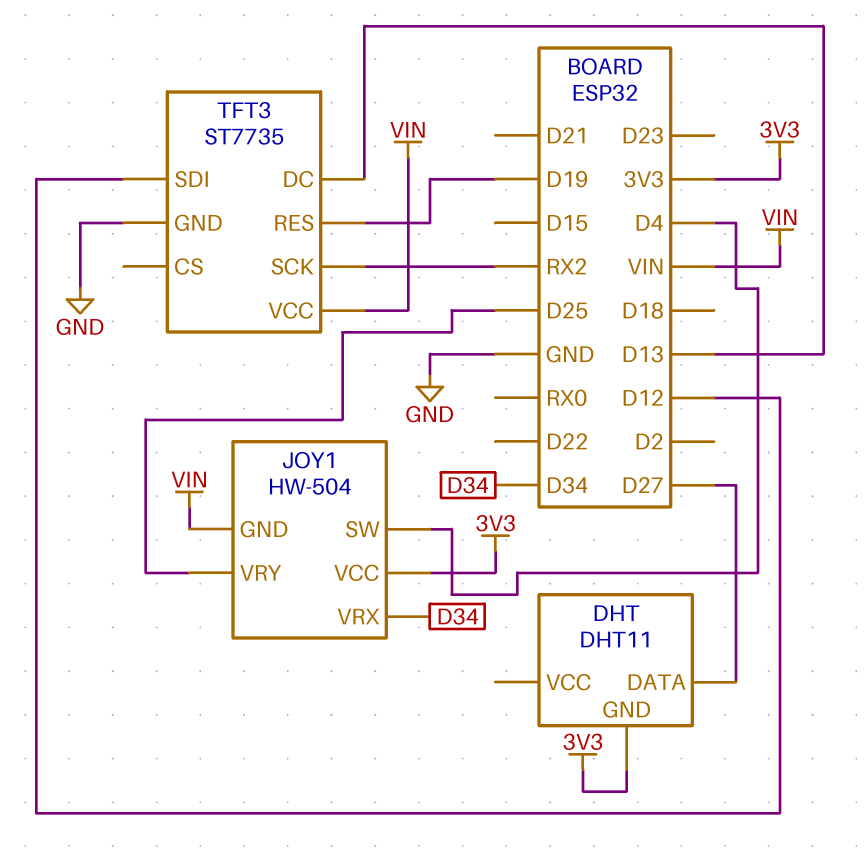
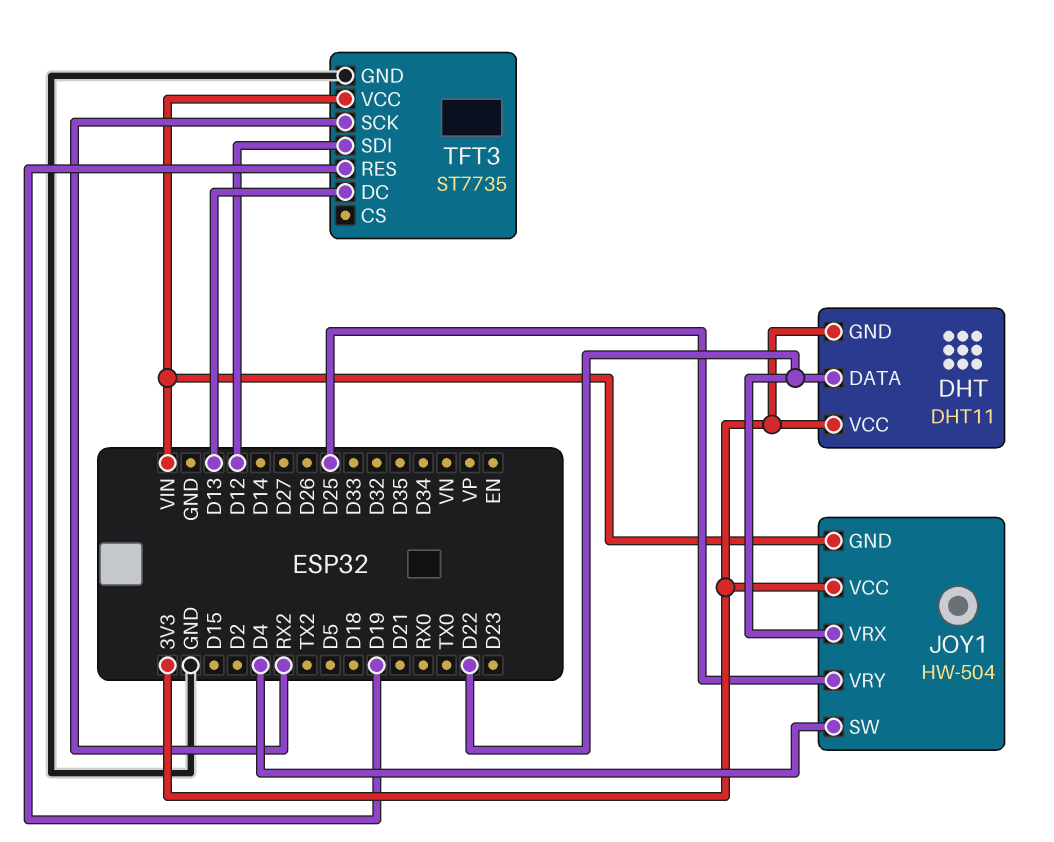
DHT pin DATA: D27 -> D22
DHT pin VCC: none -> 3V3
JOY1 pin VRX: D34 -> D22

